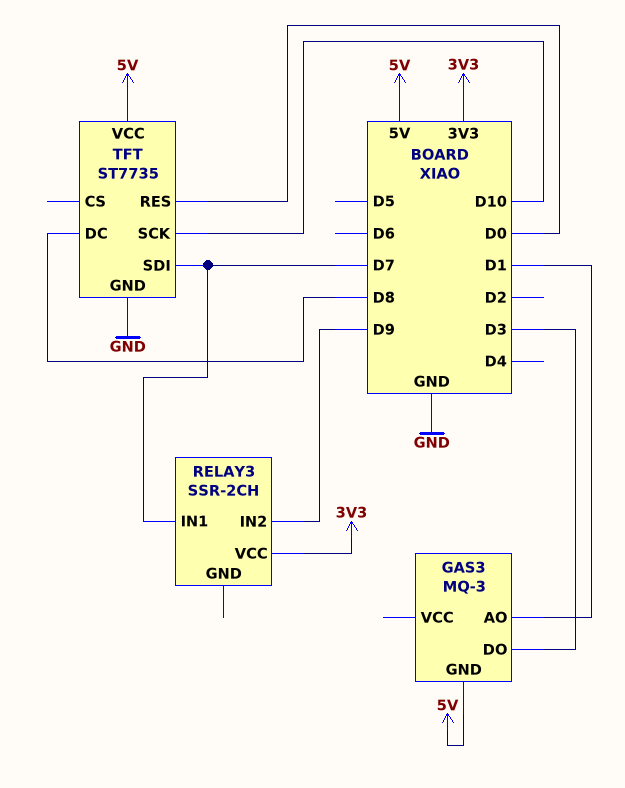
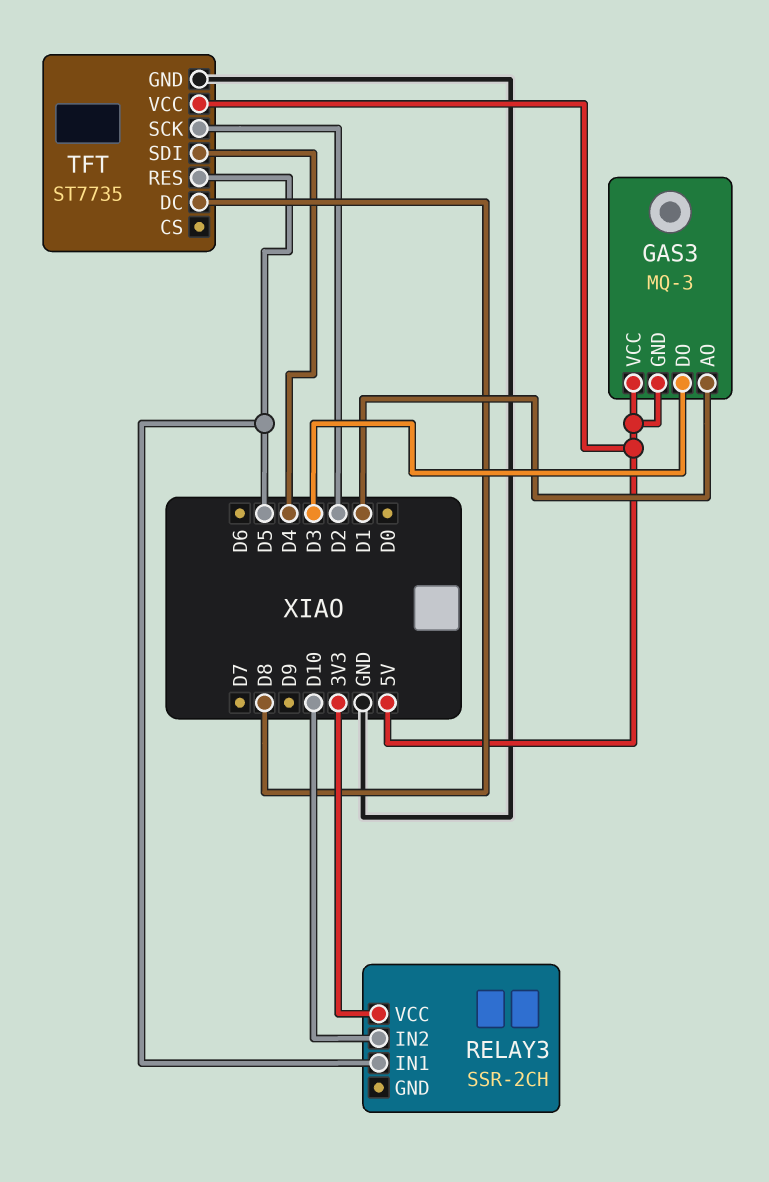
GAS3 pin VCC: none -> 5V
RELAY3 pin IN1: D7 -> D5
RELAY3 pin IN2: D9 -> D10
TFT pin RES: D0 -> D5
TFT pin SCK: D10 -> D2
TFT pin SDI: D7 -> D4

